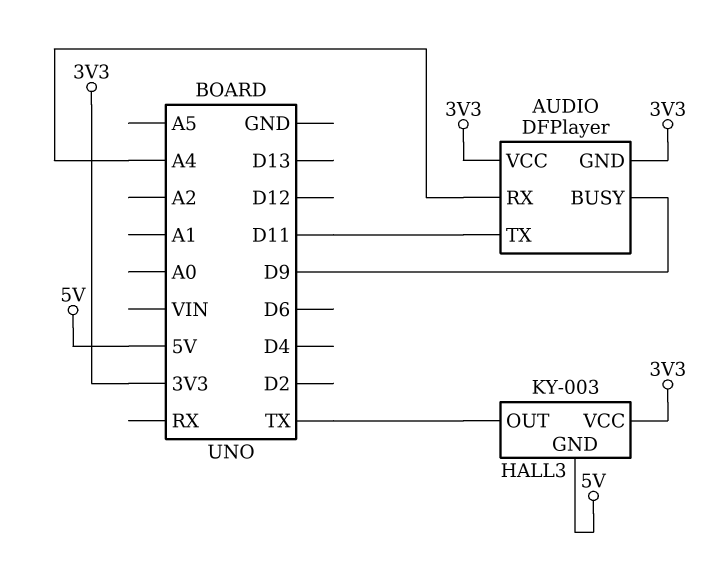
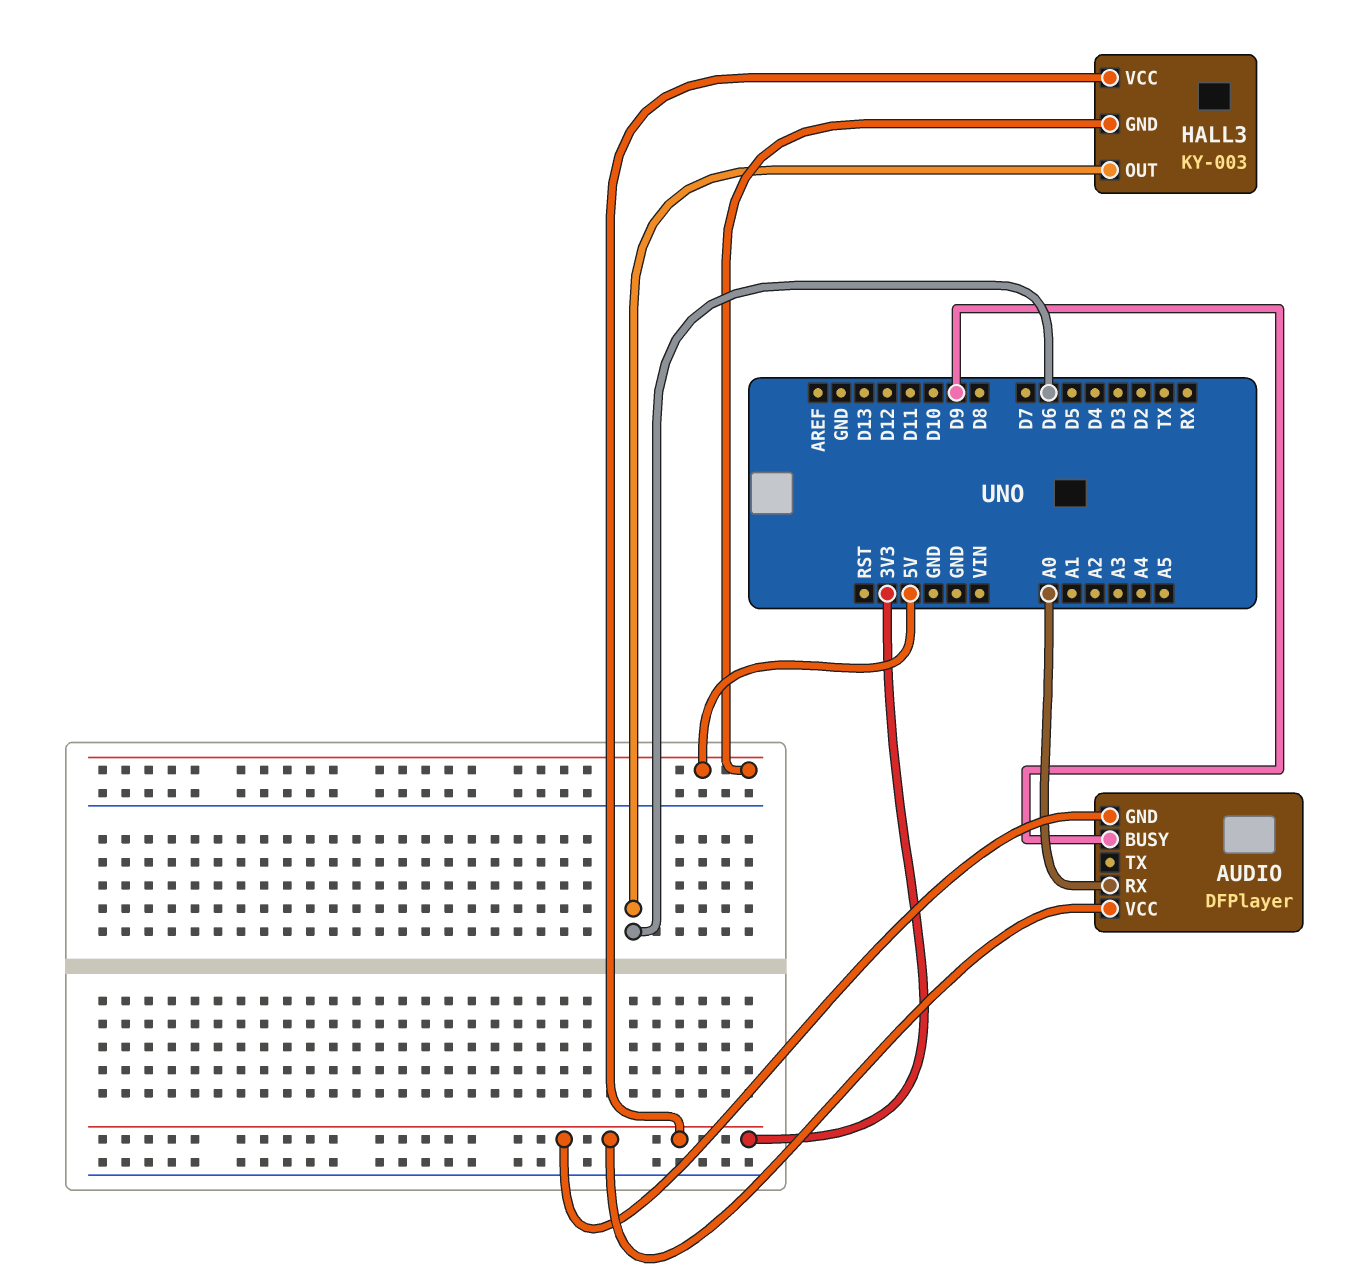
AUDIO pin RX: A4 -> A0
AUDIO pin TX: D11 -> none
HALL3 pin OUT: TX -> D6

